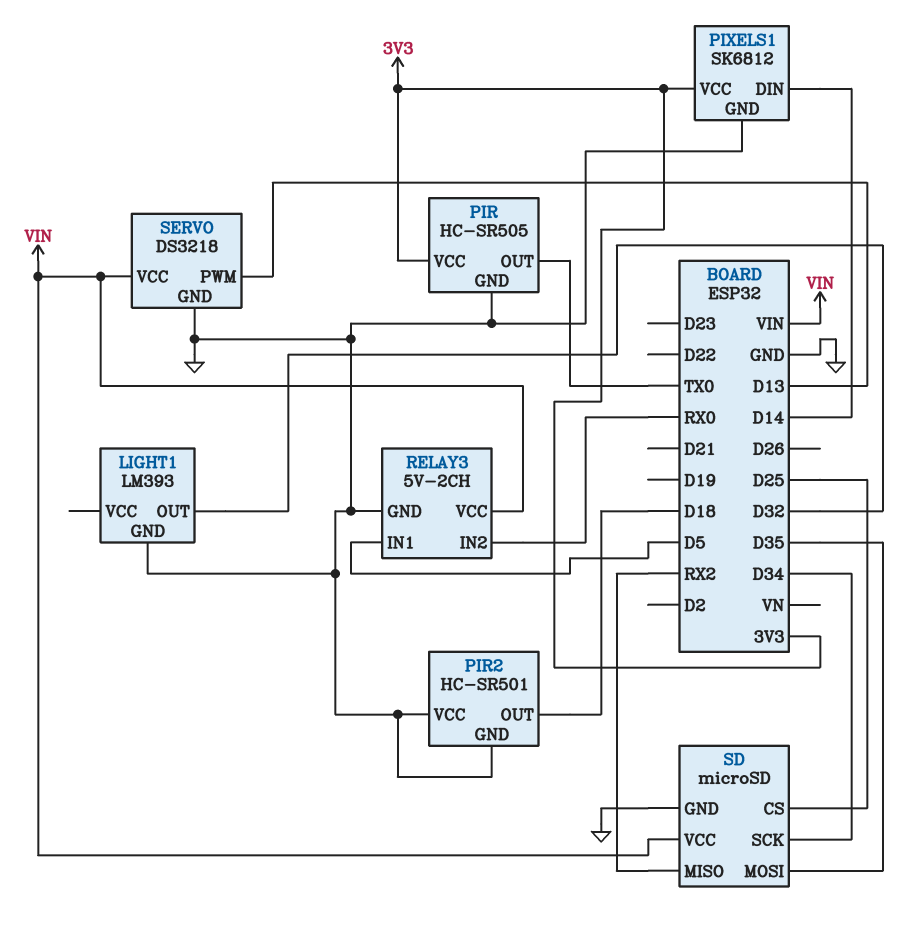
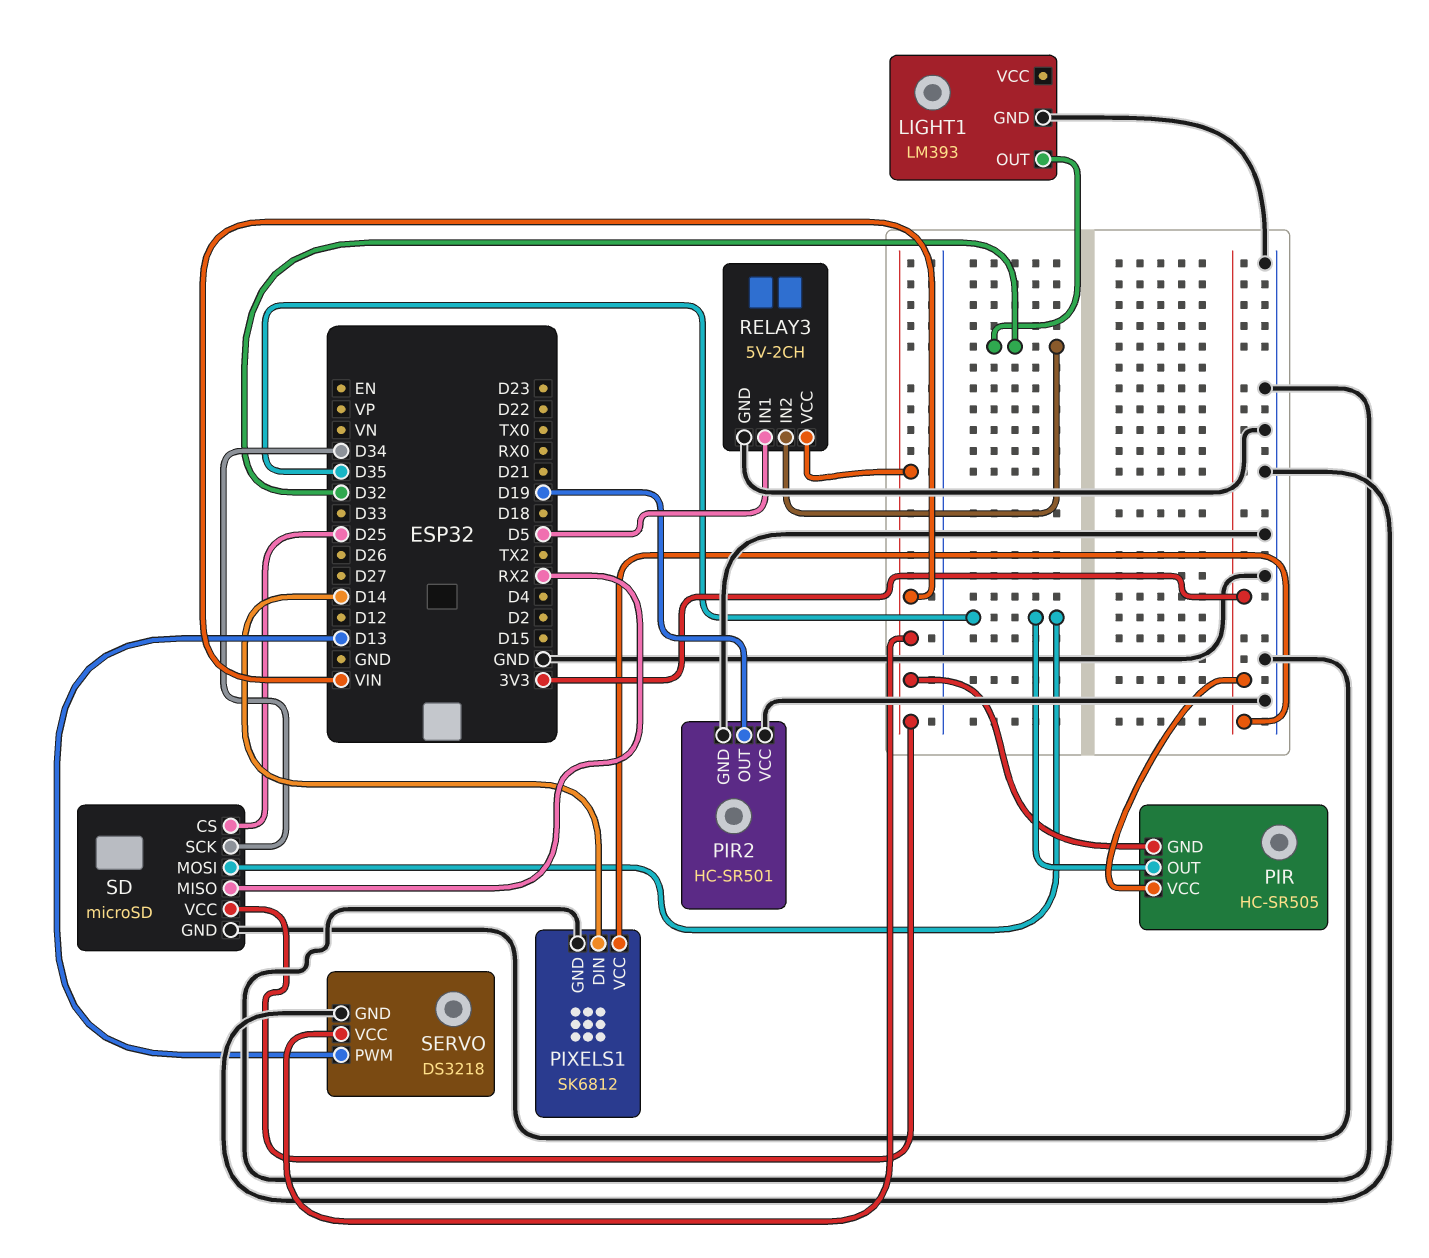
PIR pin GND: GND -> VIN
PIR pin OUT: TX0 -> D35
PIR2 pin OUT: D18 -> D19
RELAY3 pin IN2: RX0 -> D32

